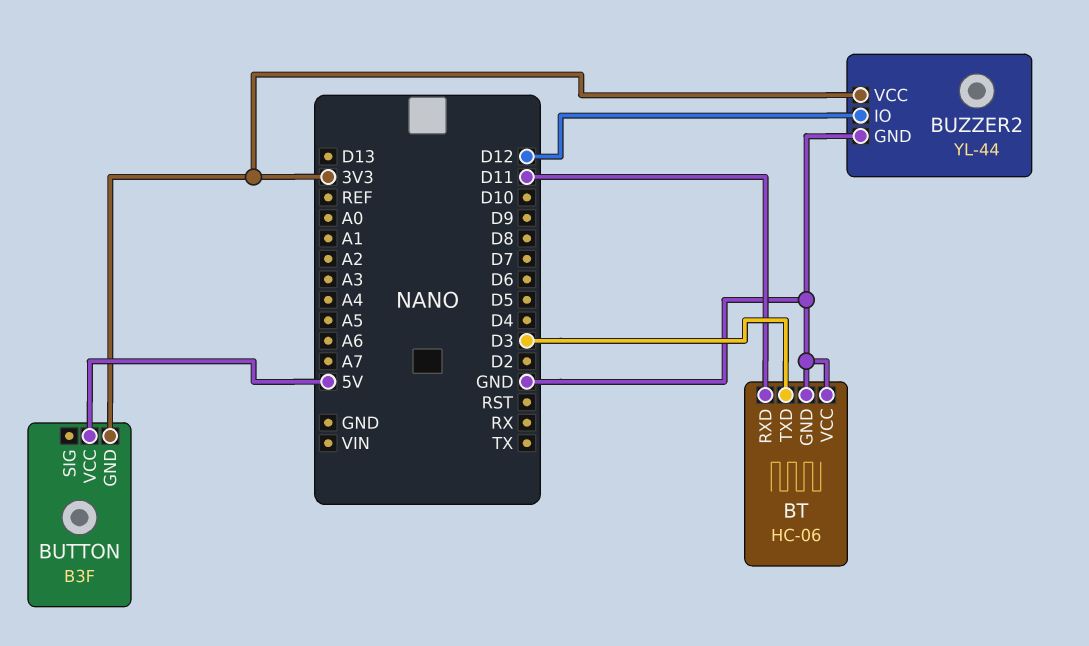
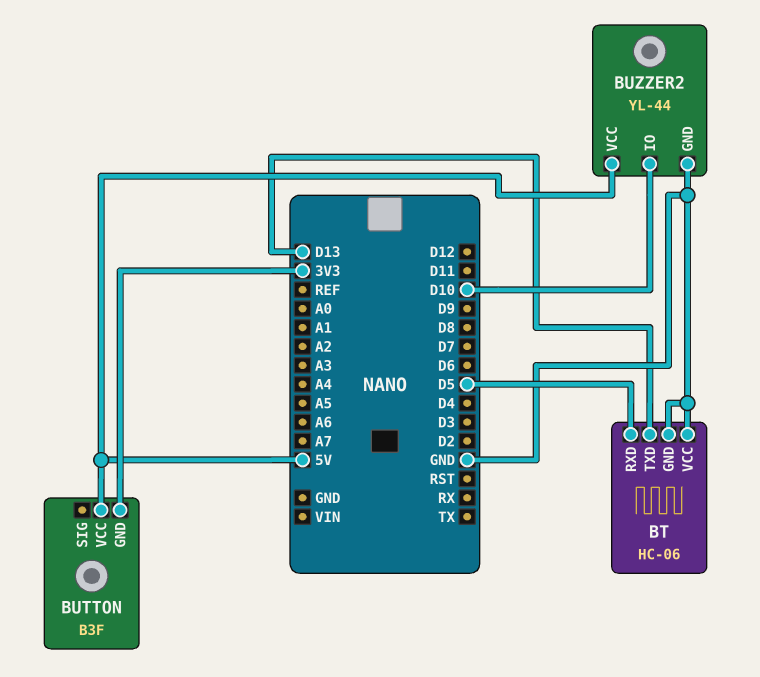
BT pin RXD: D11 -> D5
BT pin TXD: D3 -> D13
BUZZER2 pin IO: D12 -> D10
BUZZER2 pin VCC: 3V3 -> 5V

